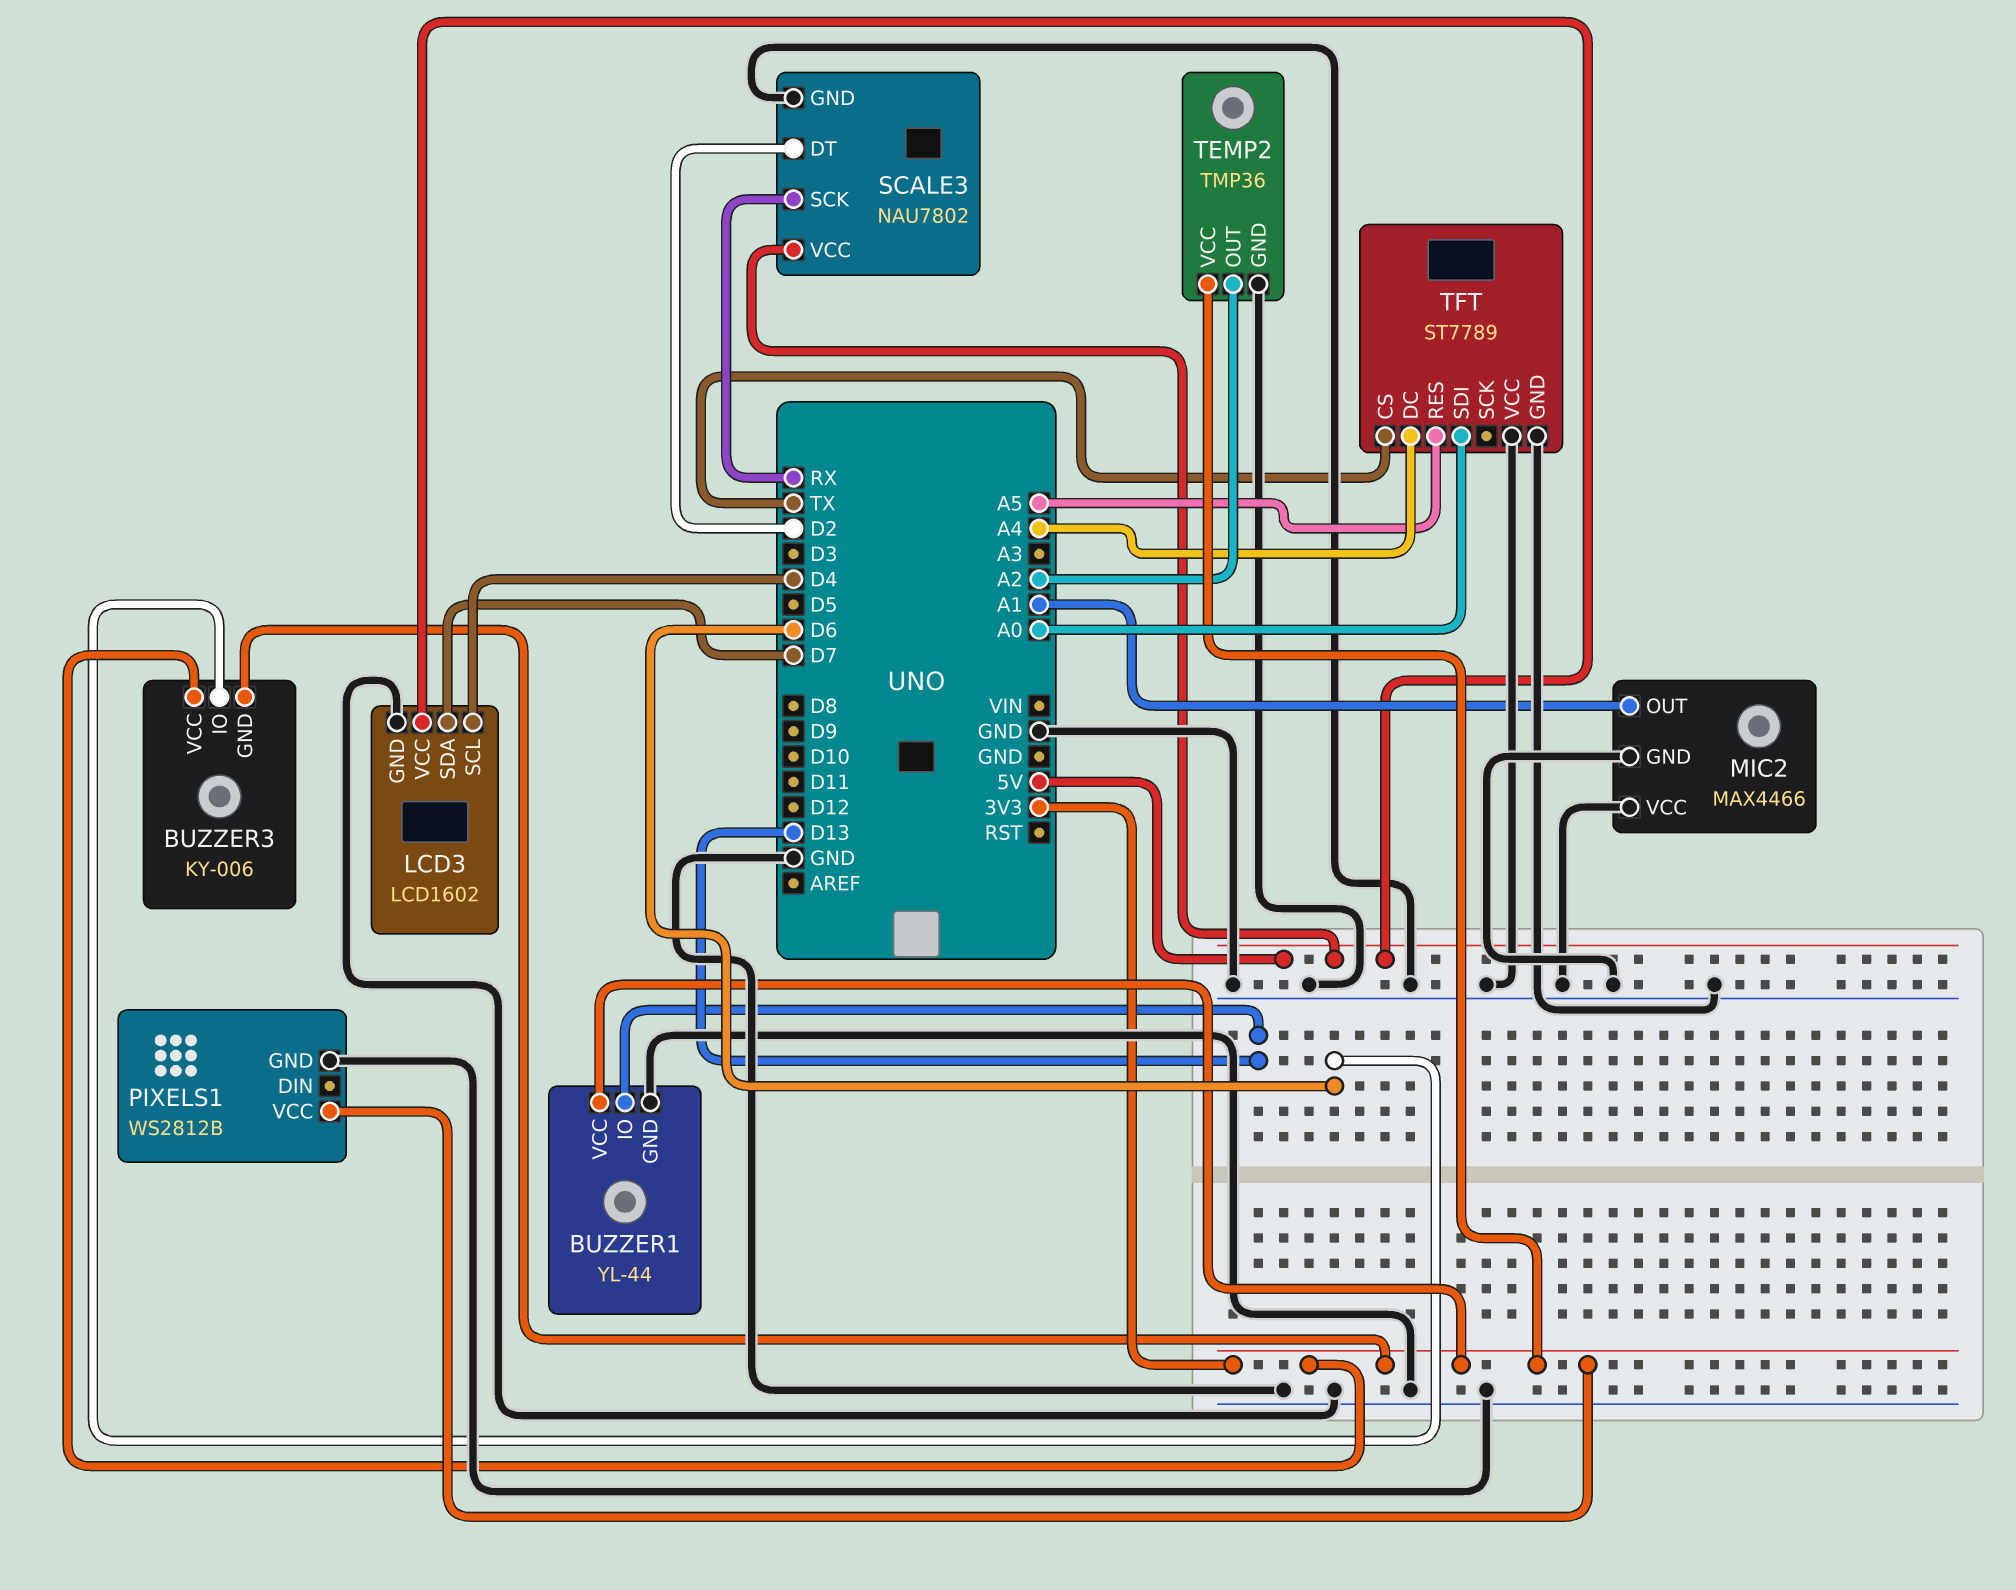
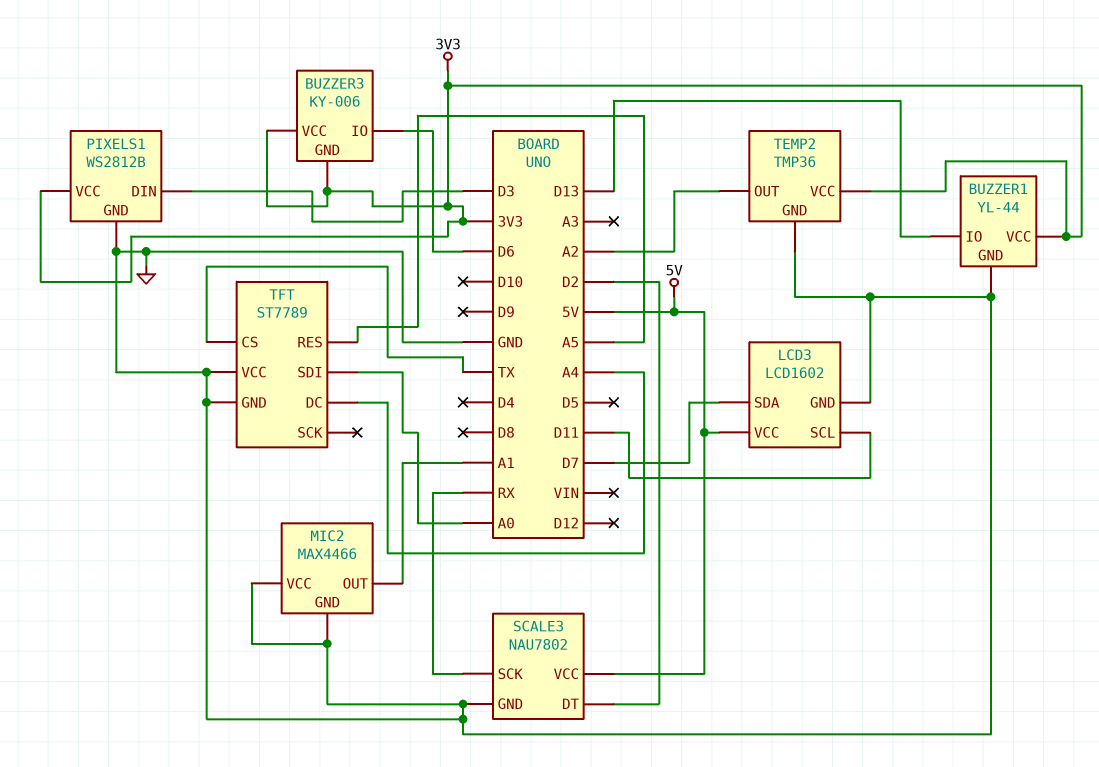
LCD3 pin SCL: D4 -> D11
PIXELS1 pin DIN: none -> D3

